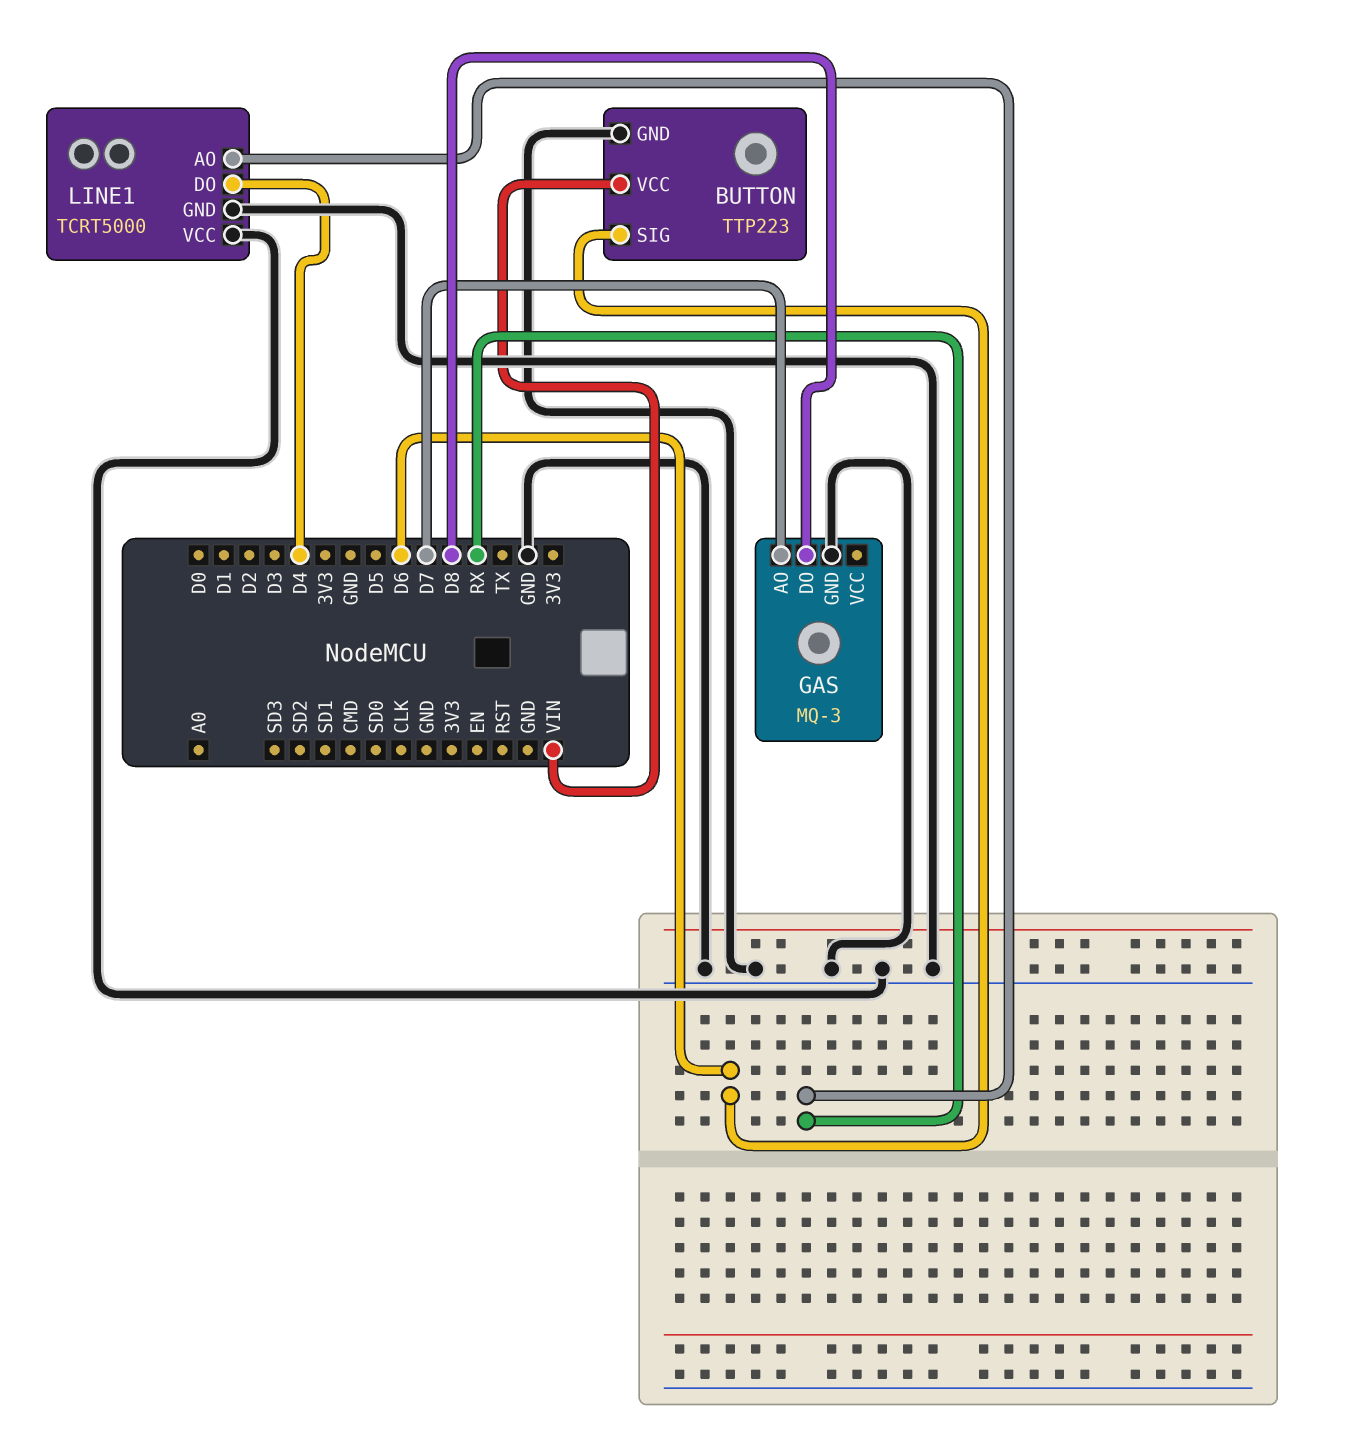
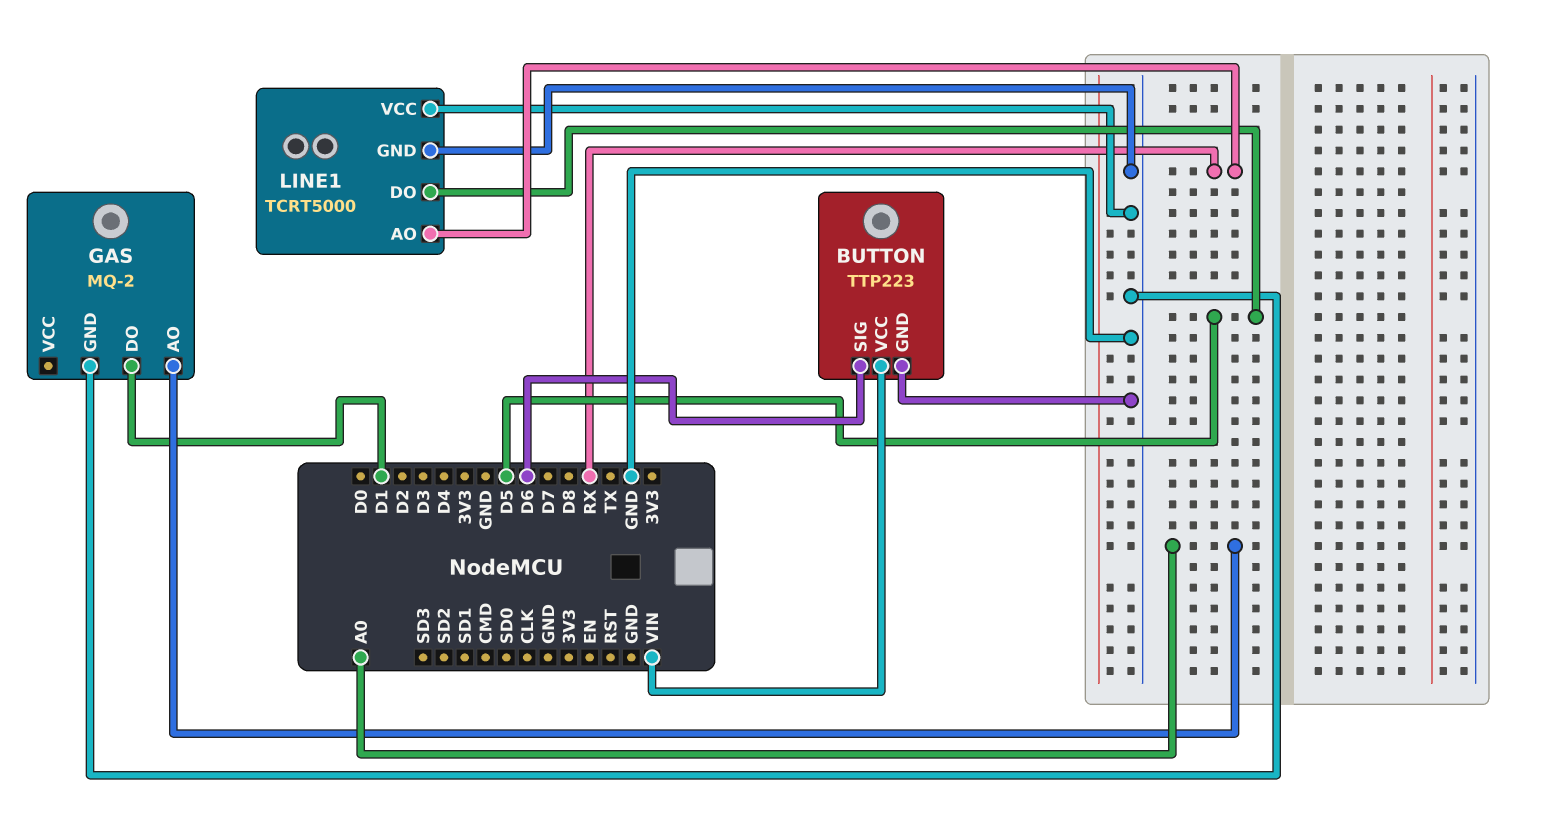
GAS: MQ-3 -> MQ-2
GAS pin AO: D7 -> A0
GAS pin DO: D8 -> D1
LINE1 pin DO: D4 -> D5

